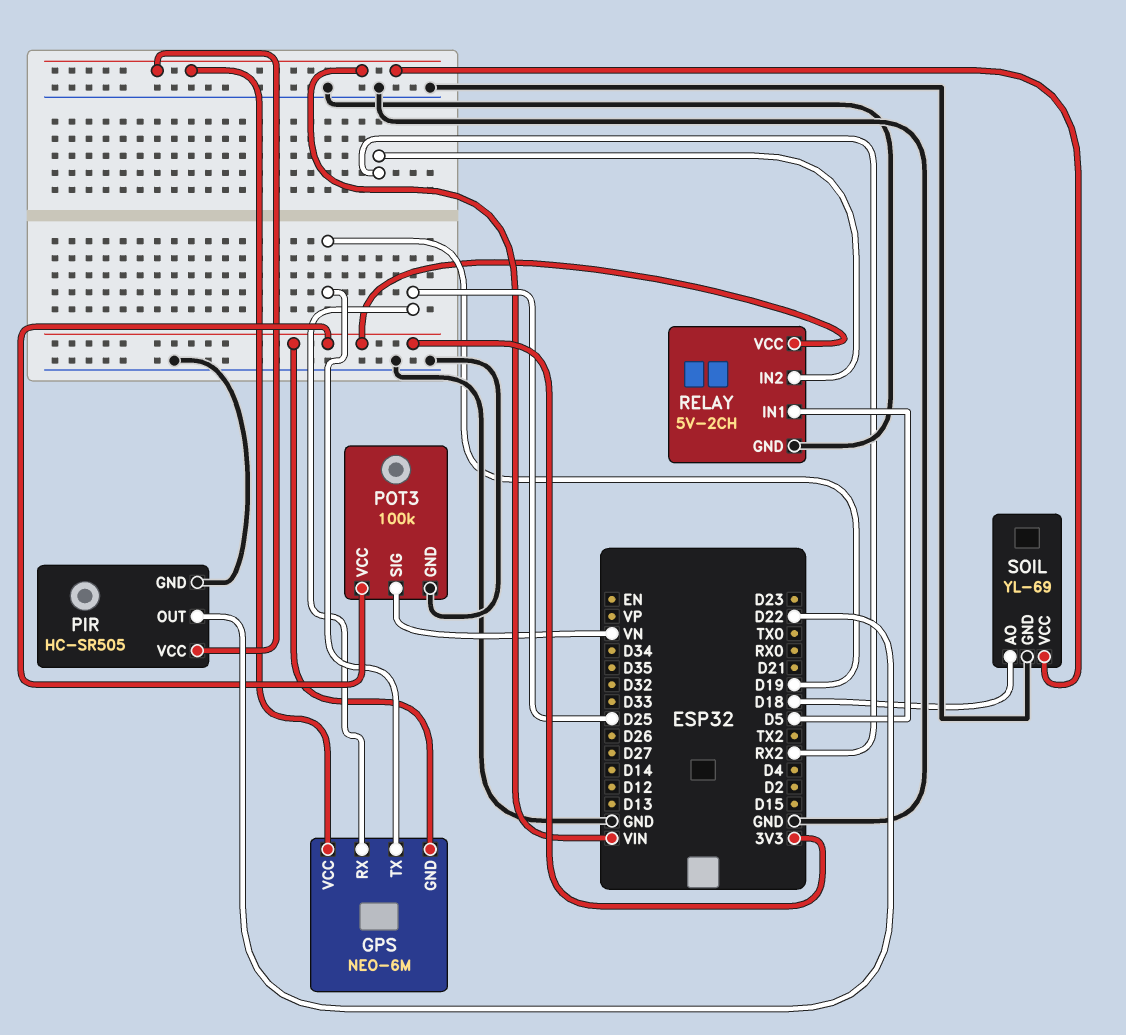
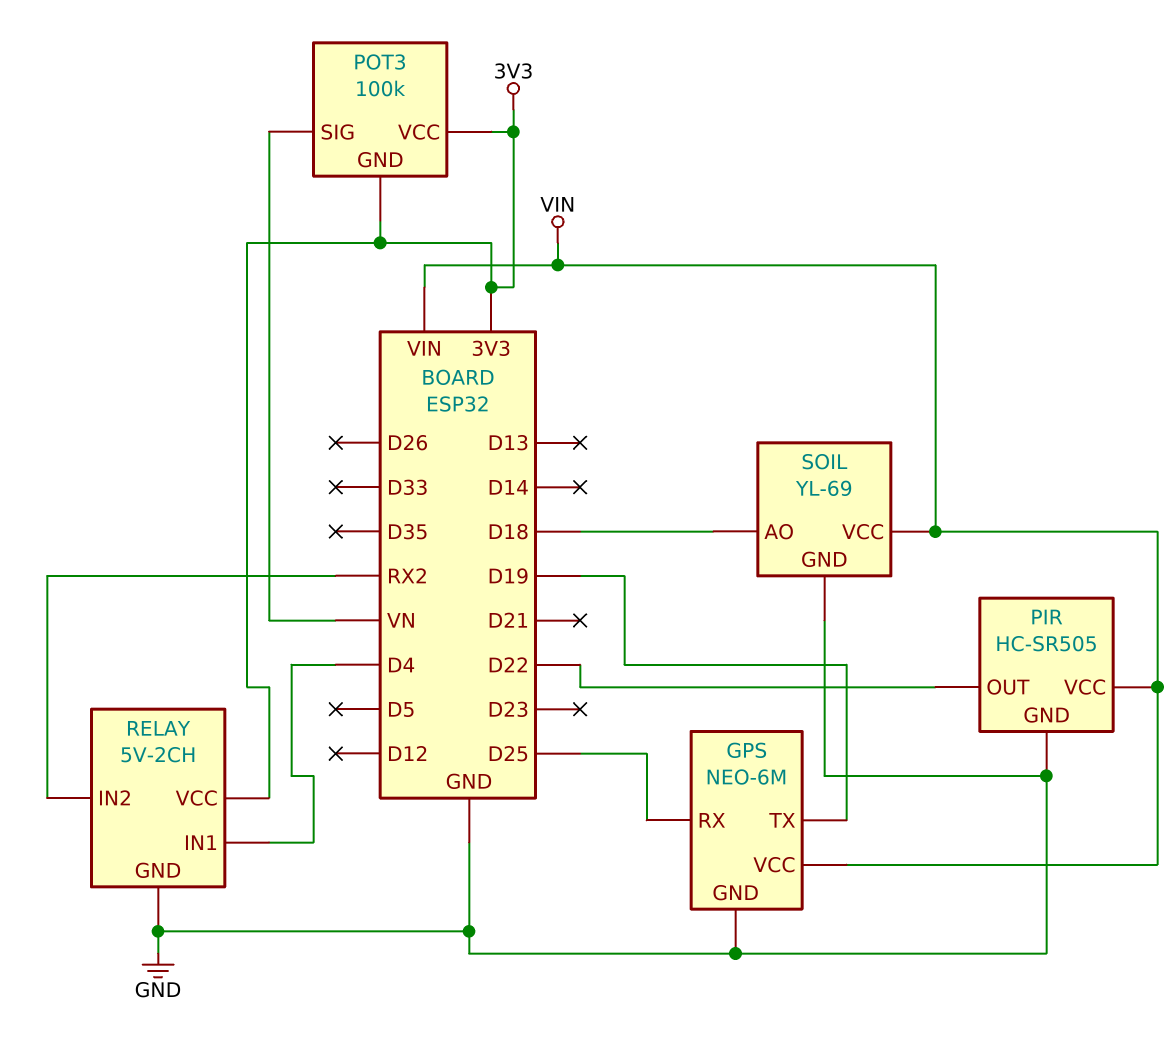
GPS pin GND: 3V3 -> GND
POT3 pin GND: GND -> 3V3
RELAY pin IN1: D5 -> D4

